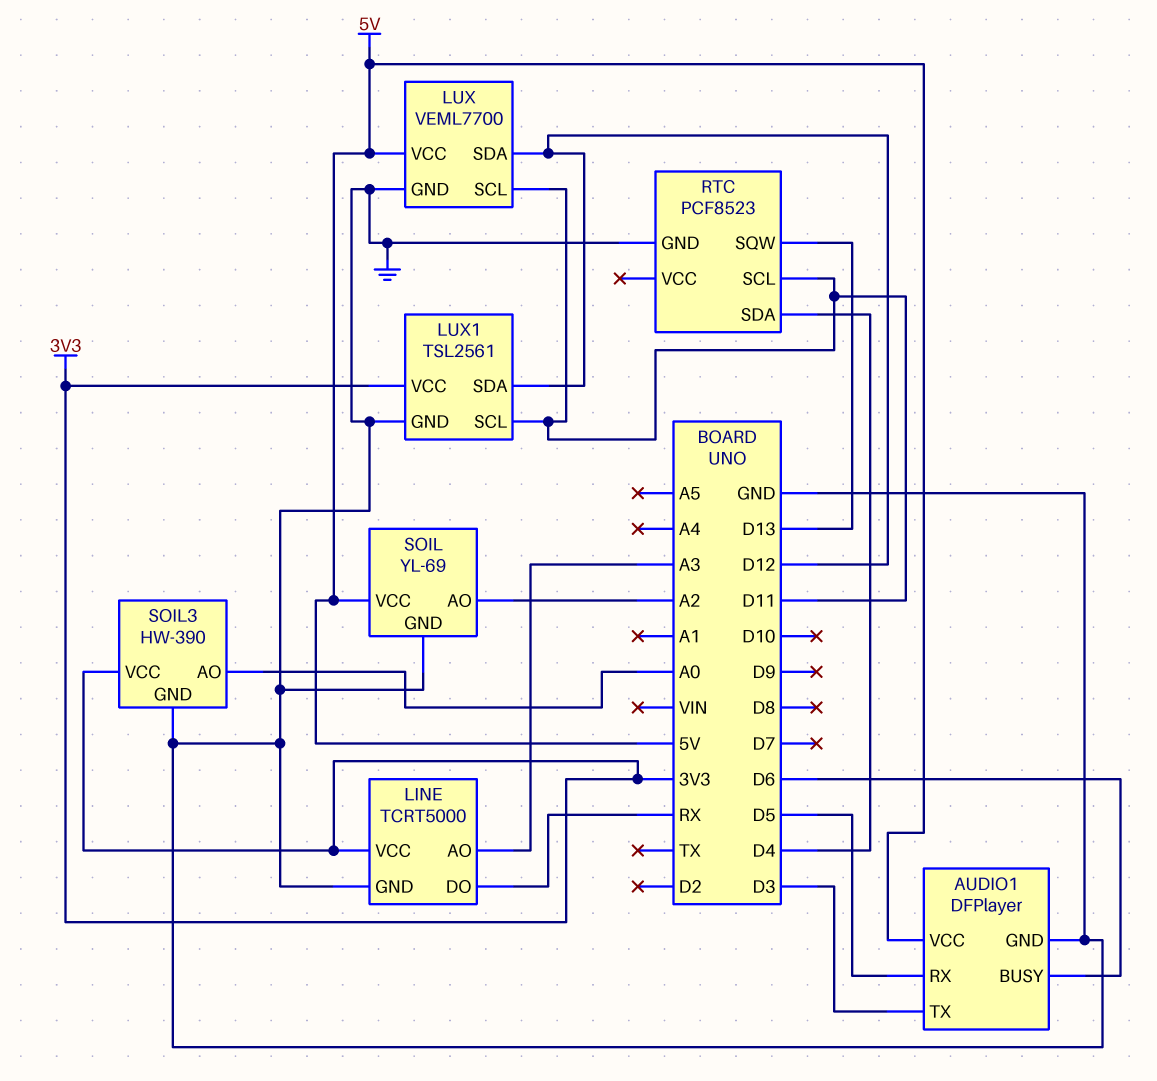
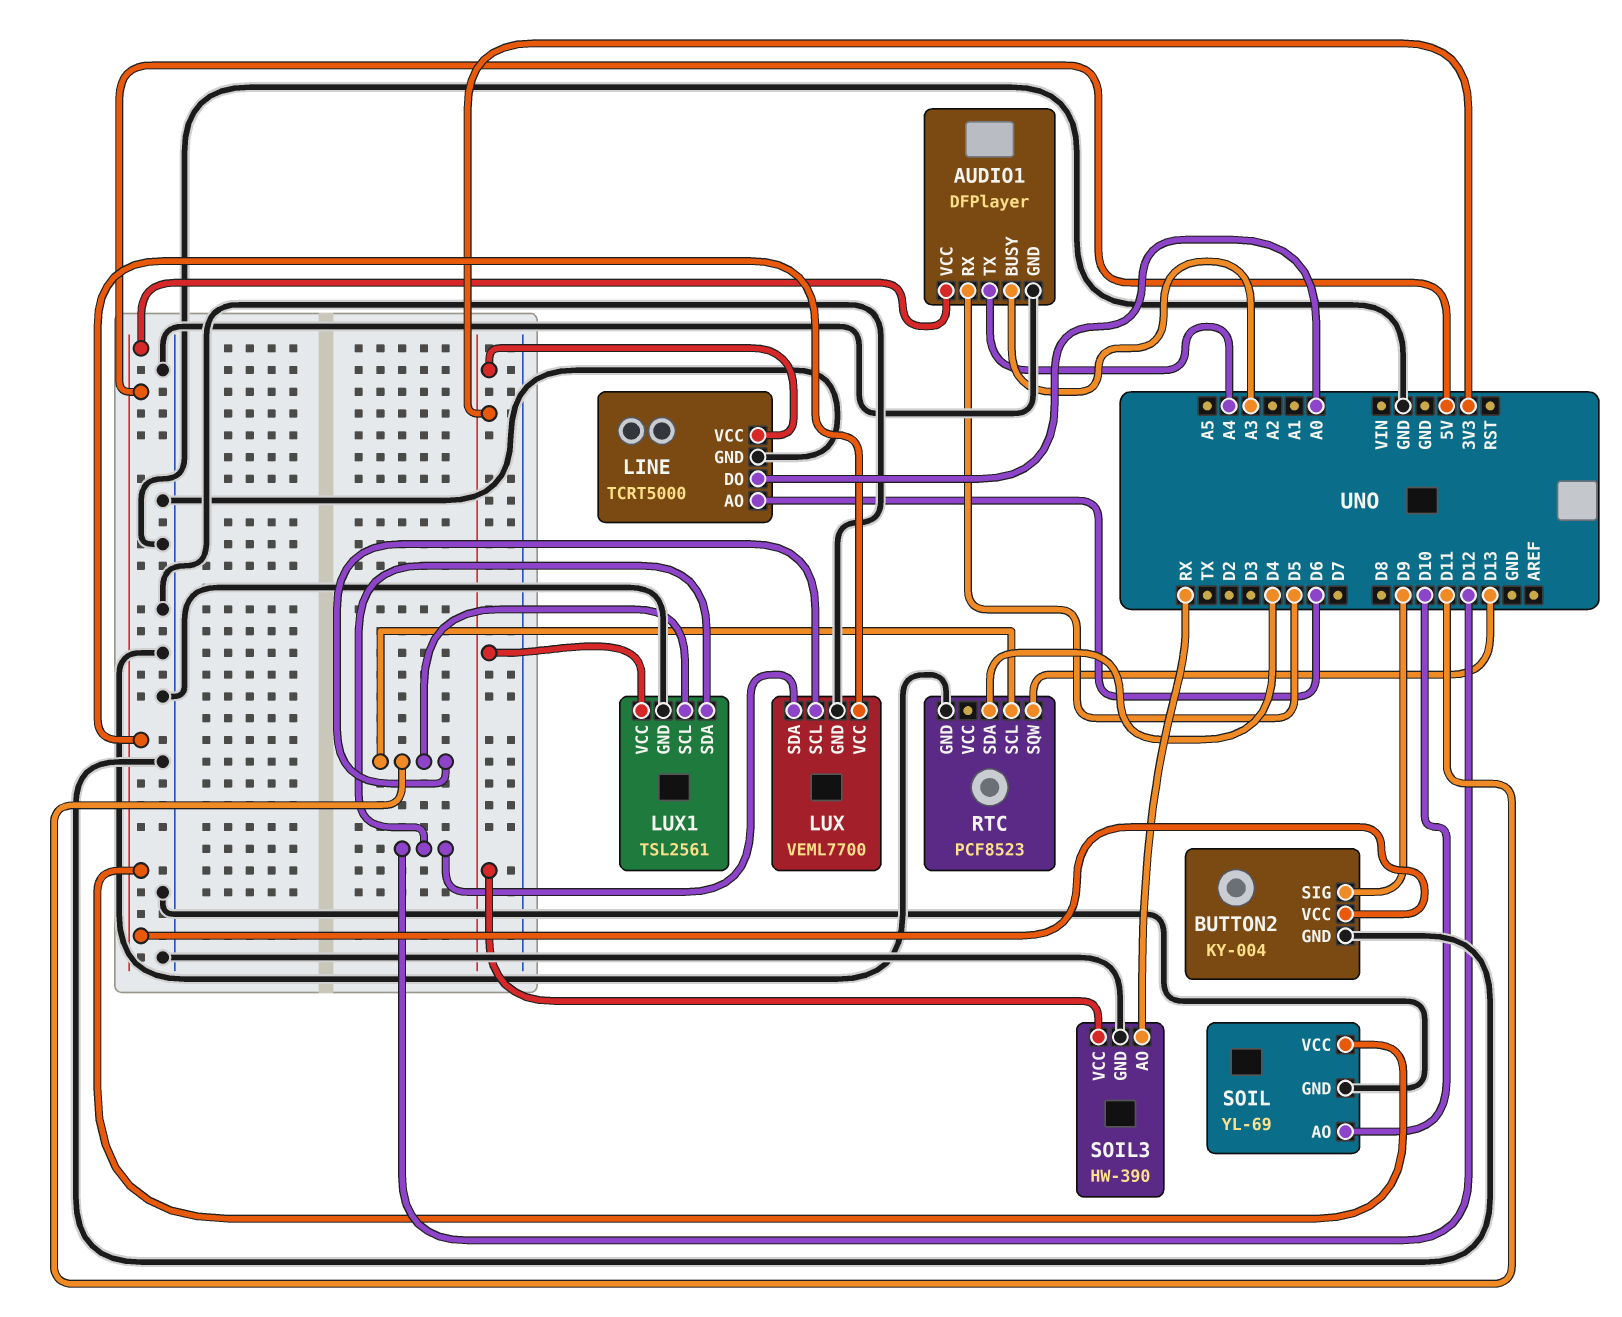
AUDIO1 pin BUSY: D6 -> A3
AUDIO1 pin TX: D3 -> A4
BUTTON2: none -> KY-004
BUTTON2 pin GND: none -> GND
BUTTON2 pin SIG: none -> D9
BUTTON2 pin VCC: none -> 5V
LINE pin AO: A3 -> D6
LINE pin DO: RX -> A0
SOIL pin AO: A2 -> D10
SOIL3 pin AO: A0 -> RX

